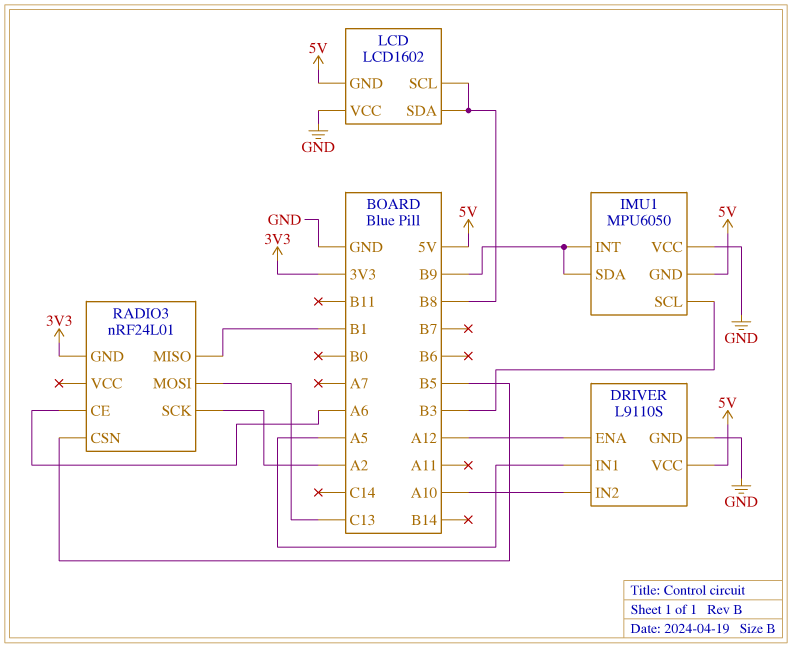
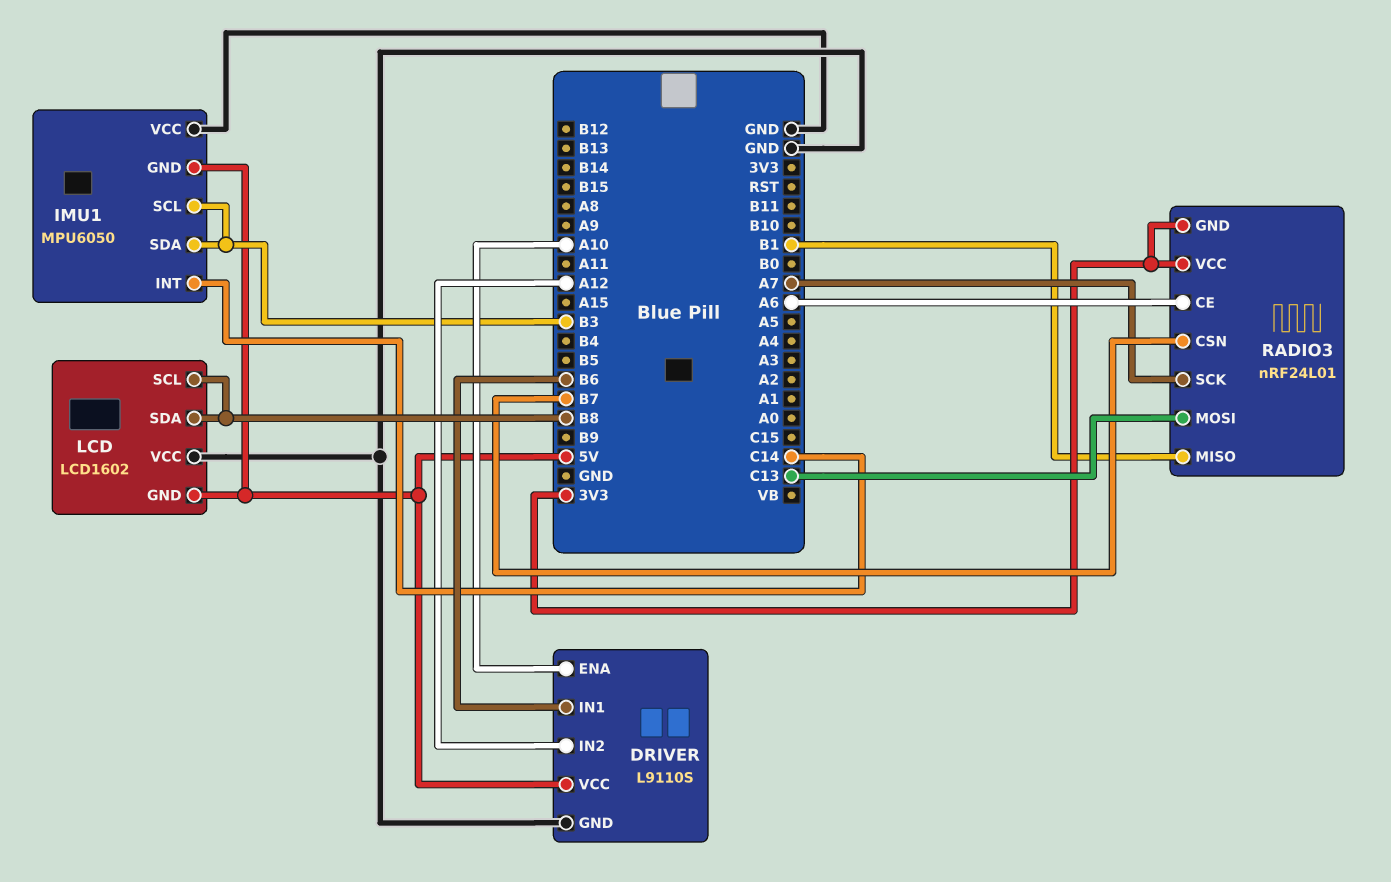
DRIVER pin ENA: A12 -> A10
DRIVER pin IN1: A5 -> B6
DRIVER pin IN2: A10 -> A12
IMU1 pin INT: B9 -> C14
IMU1 pin SDA: B9 -> B3
RADIO3 pin CSN: B5 -> B7
RADIO3 pin SCK: A2 -> A7
RADIO3 pin VCC: none -> 3V3

